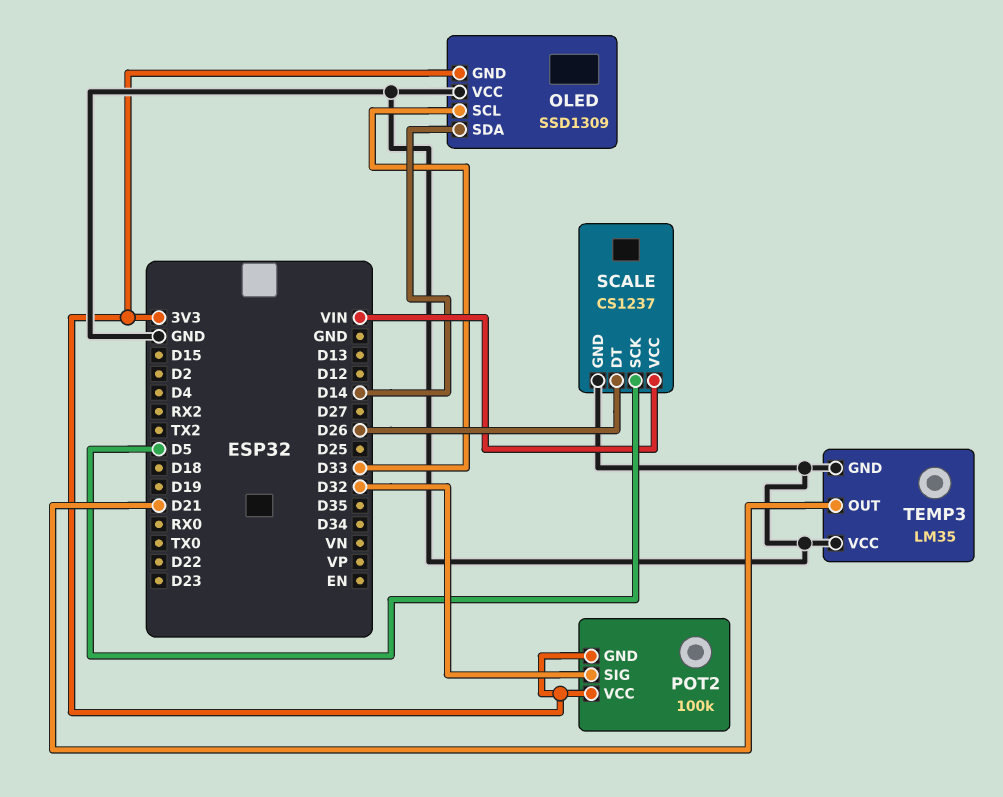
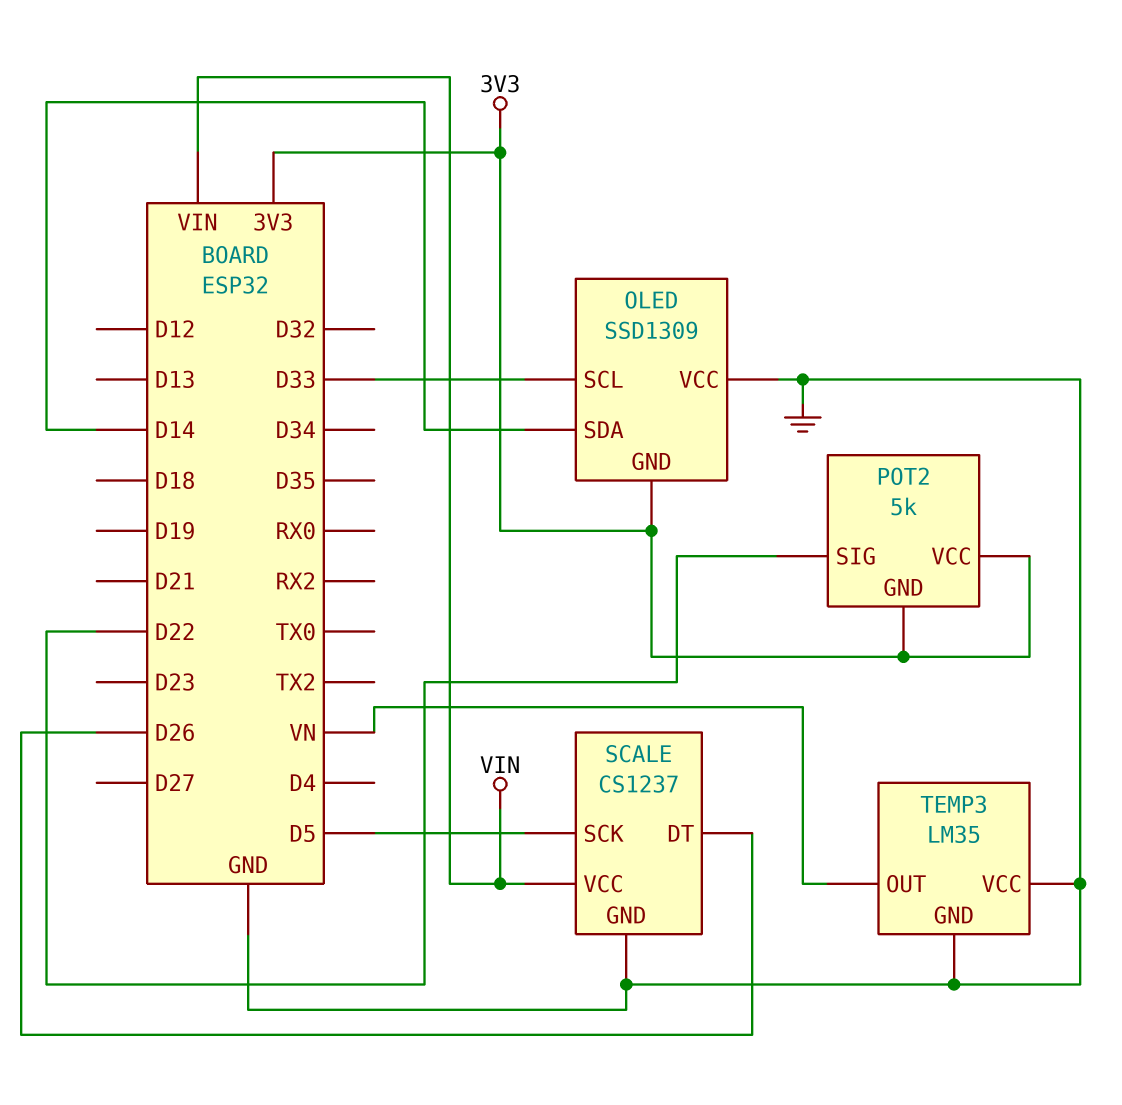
POT2: 100k -> 5k
POT2 pin SIG: D32 -> D22
TEMP3 pin OUT: D21 -> VN

